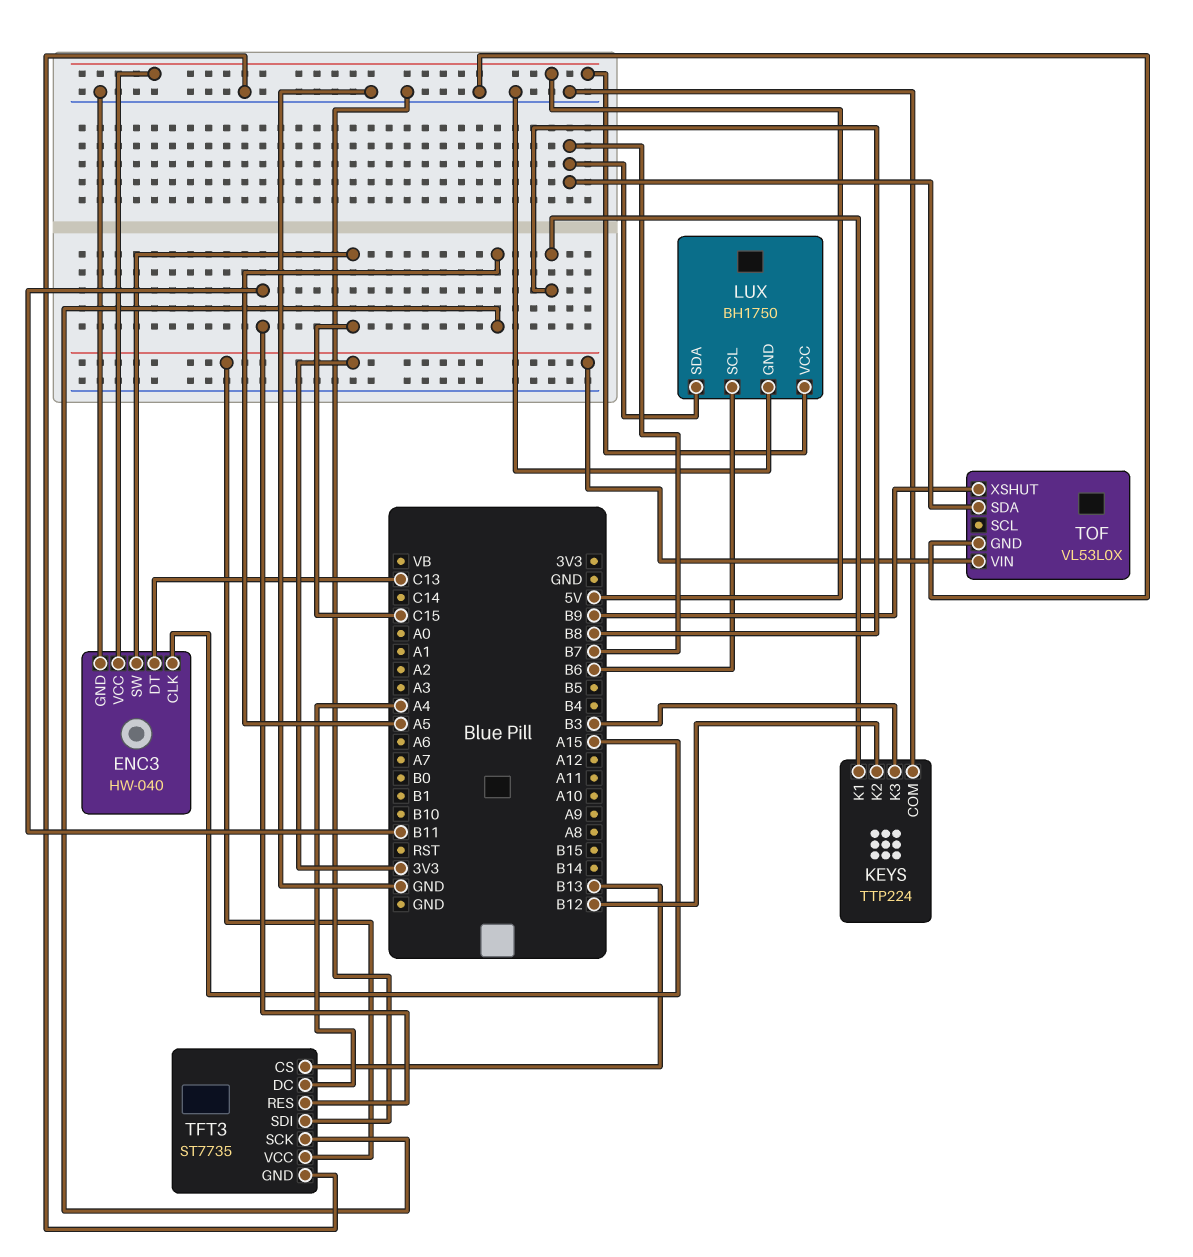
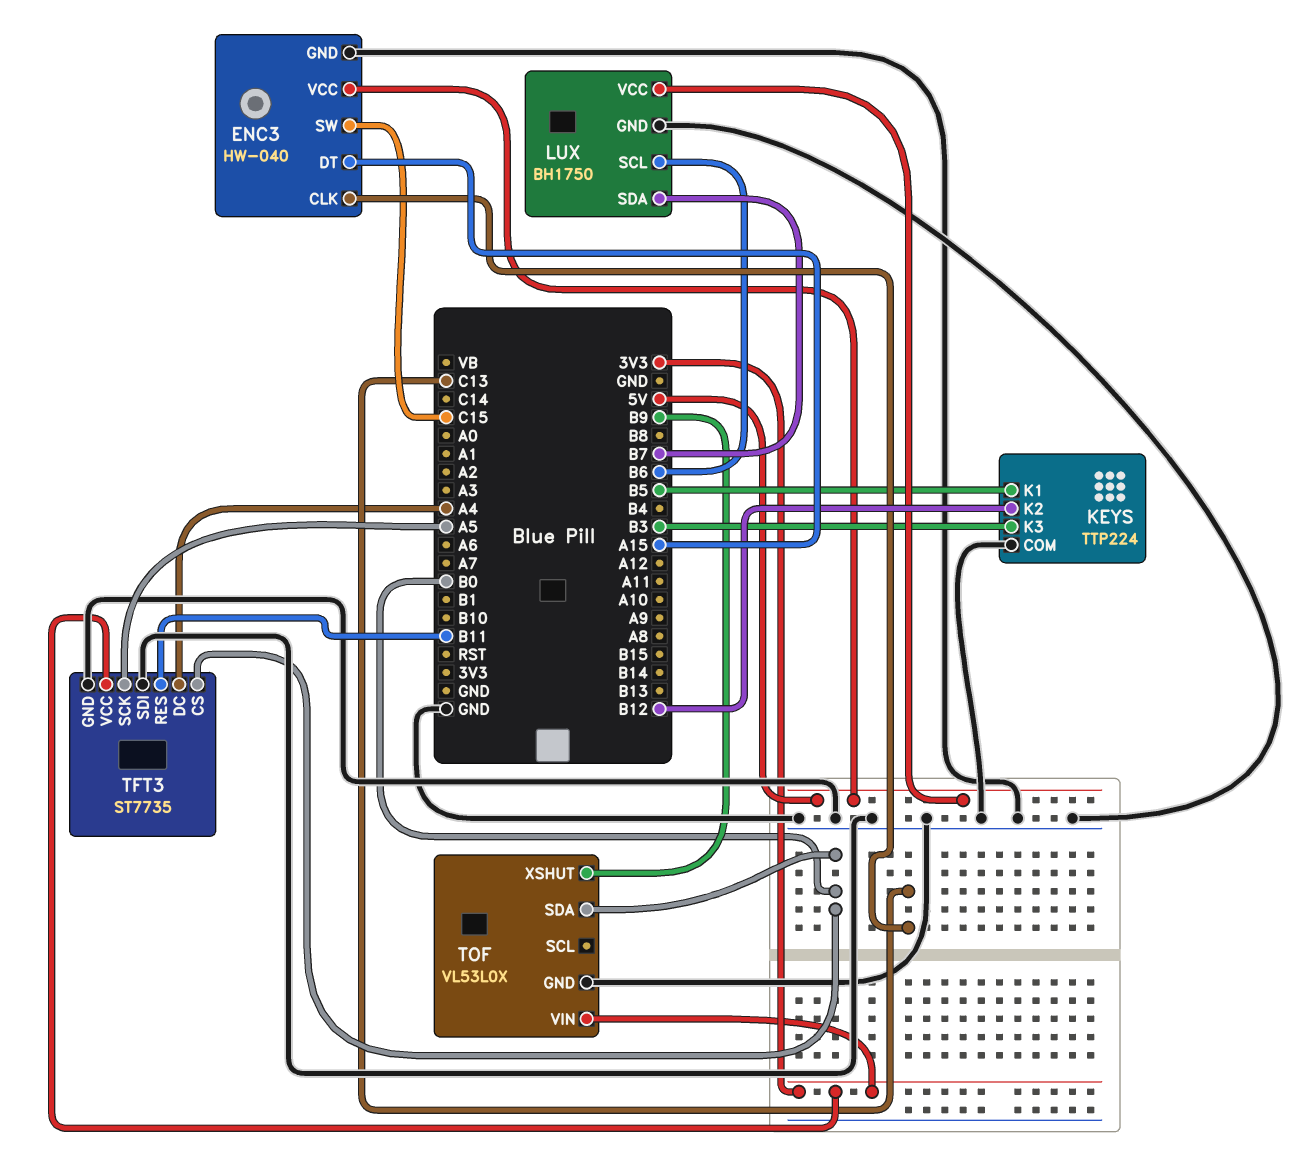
ENC3 pin CLK: A15 -> C13
ENC3 pin DT: C13 -> A15
KEYS pin K1: B8 -> B5
TFT3 pin CS: B13 -> B0
TOF pin SDA: B7 -> B0

